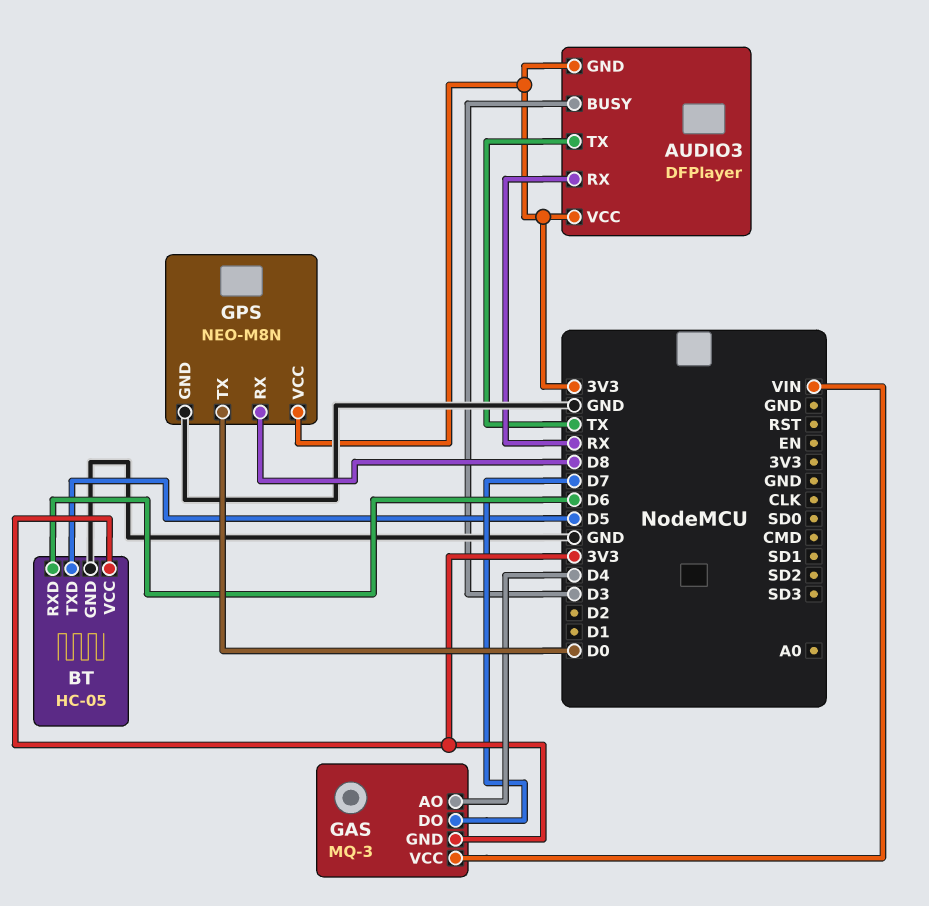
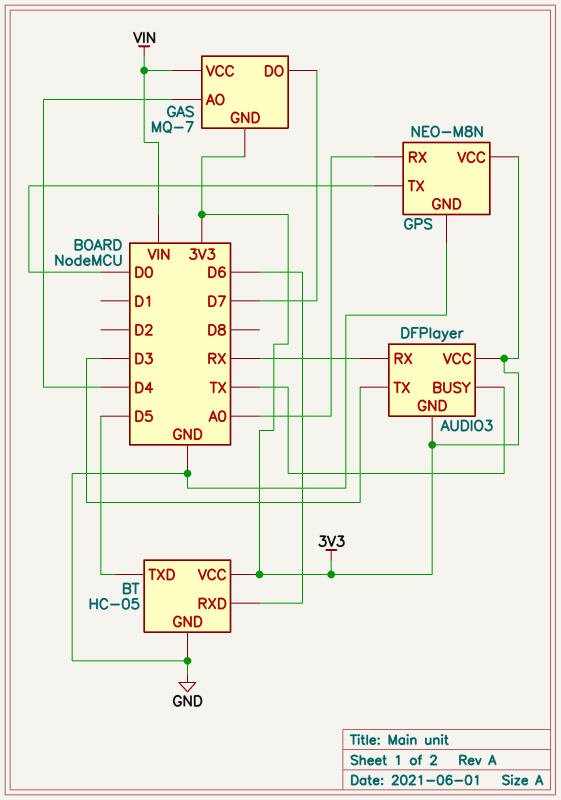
AUDIO3 pin BUSY: D3 -> TX
AUDIO3 pin TX: TX -> D3
GAS: MQ-3 -> MQ-7
GPS pin RX: D8 -> A0

